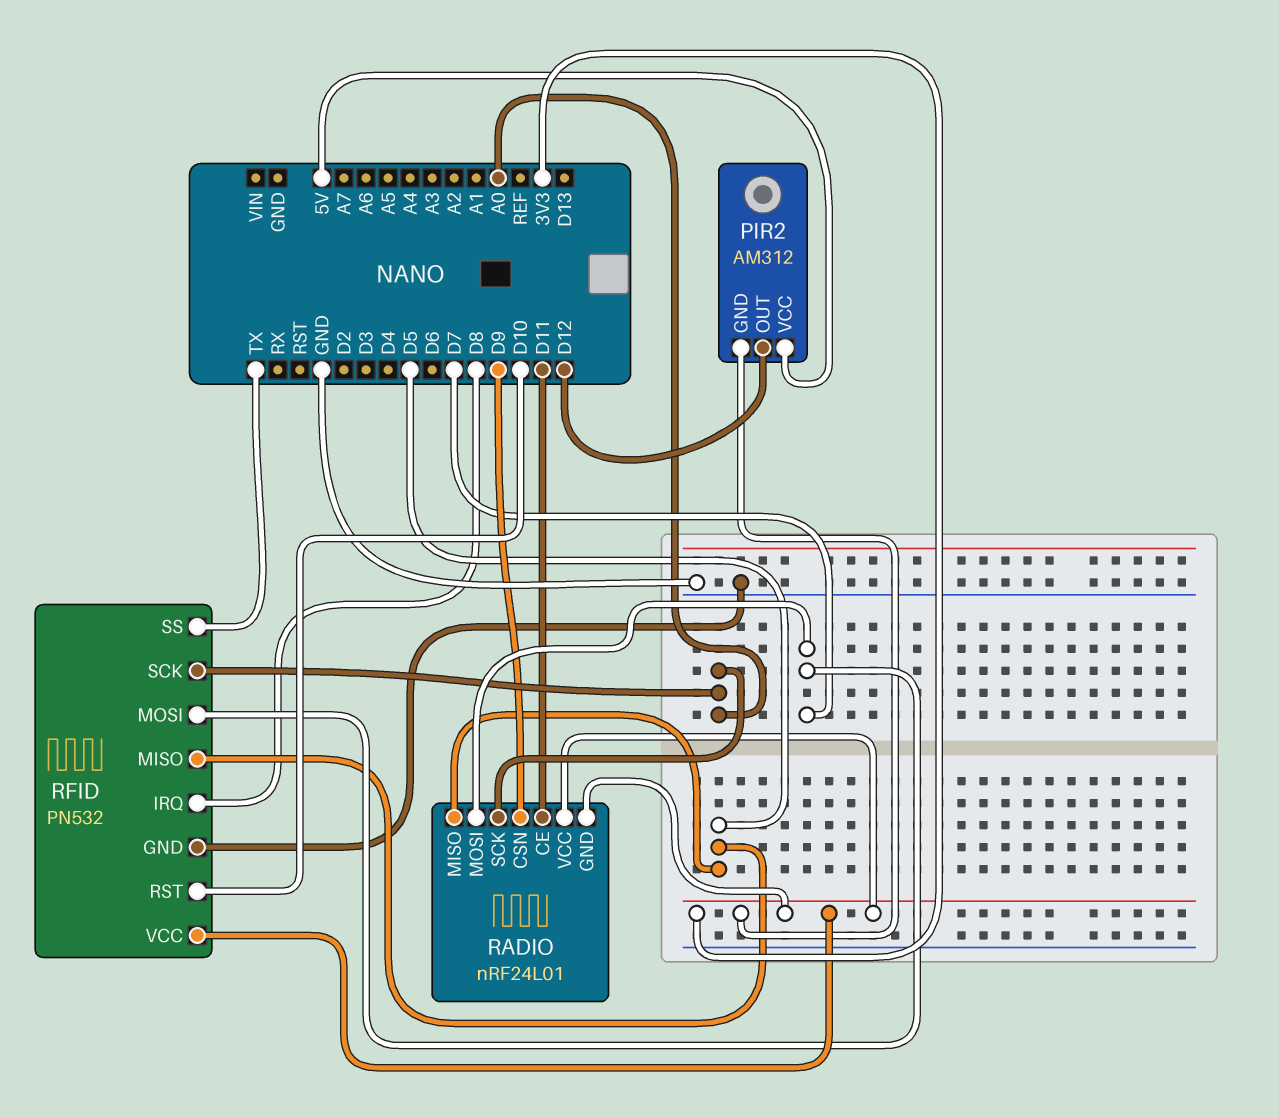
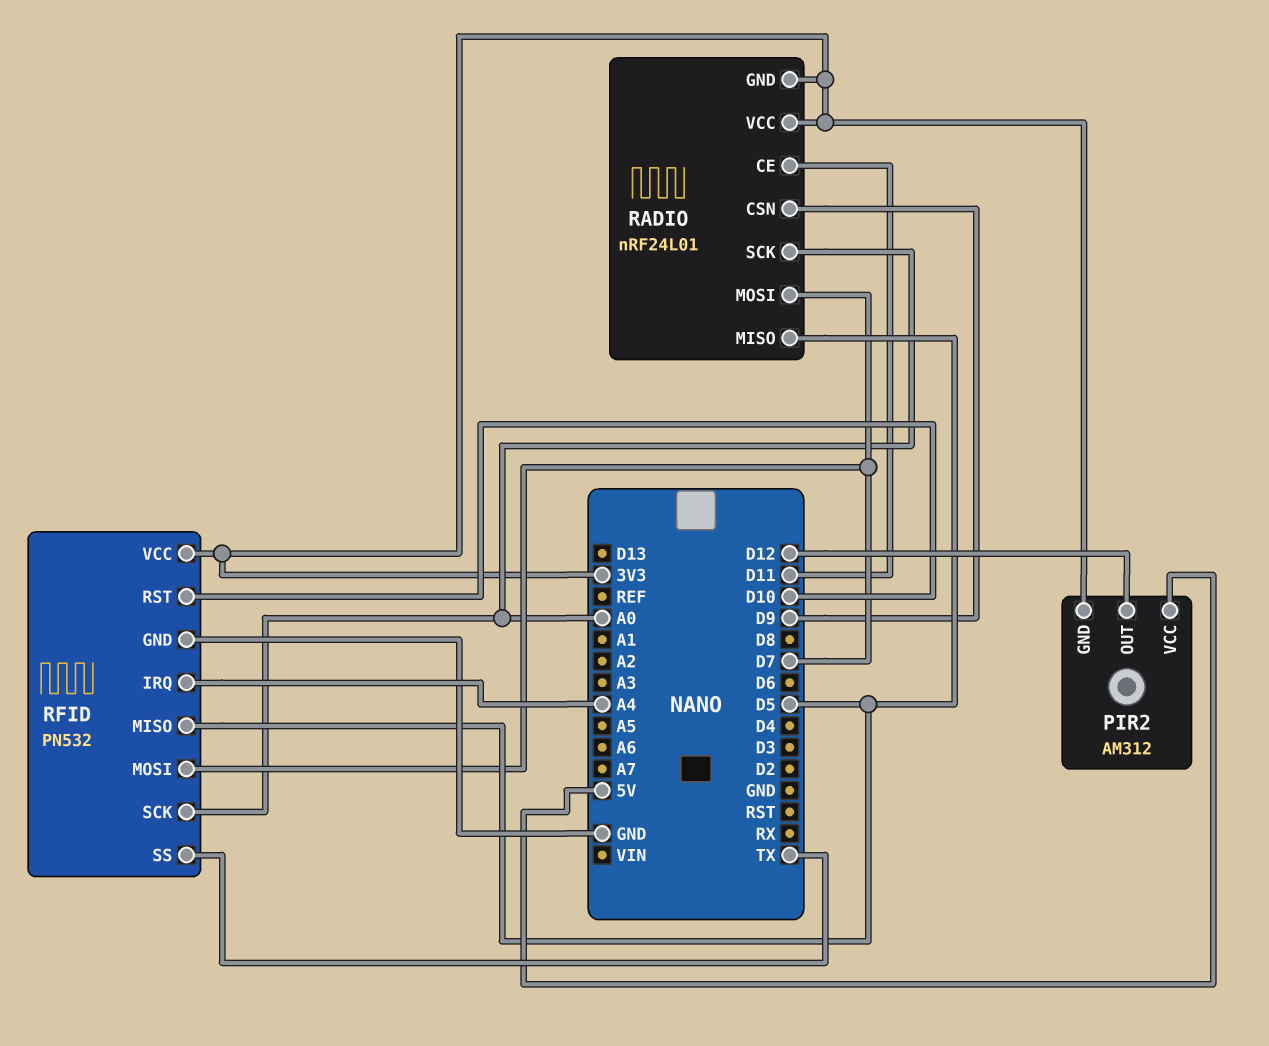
RFID pin IRQ: D8 -> A4

